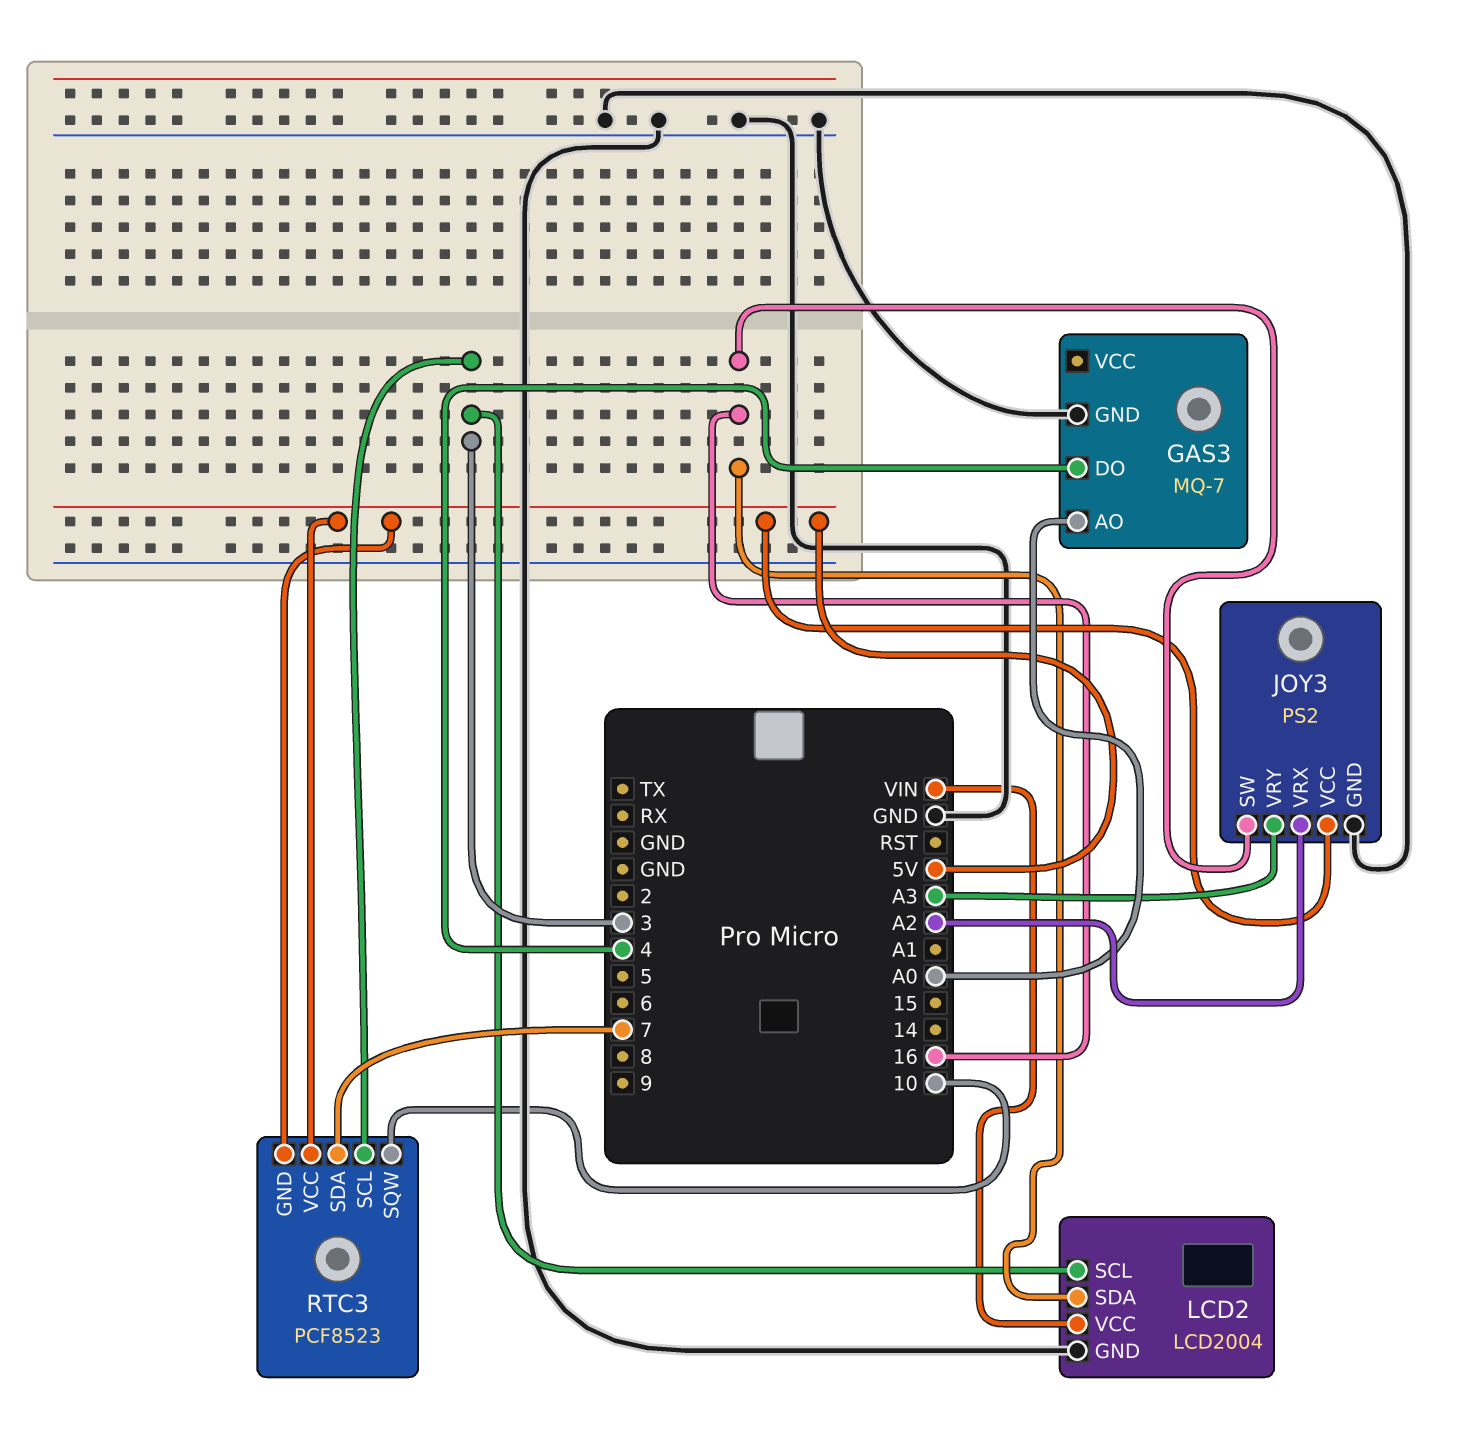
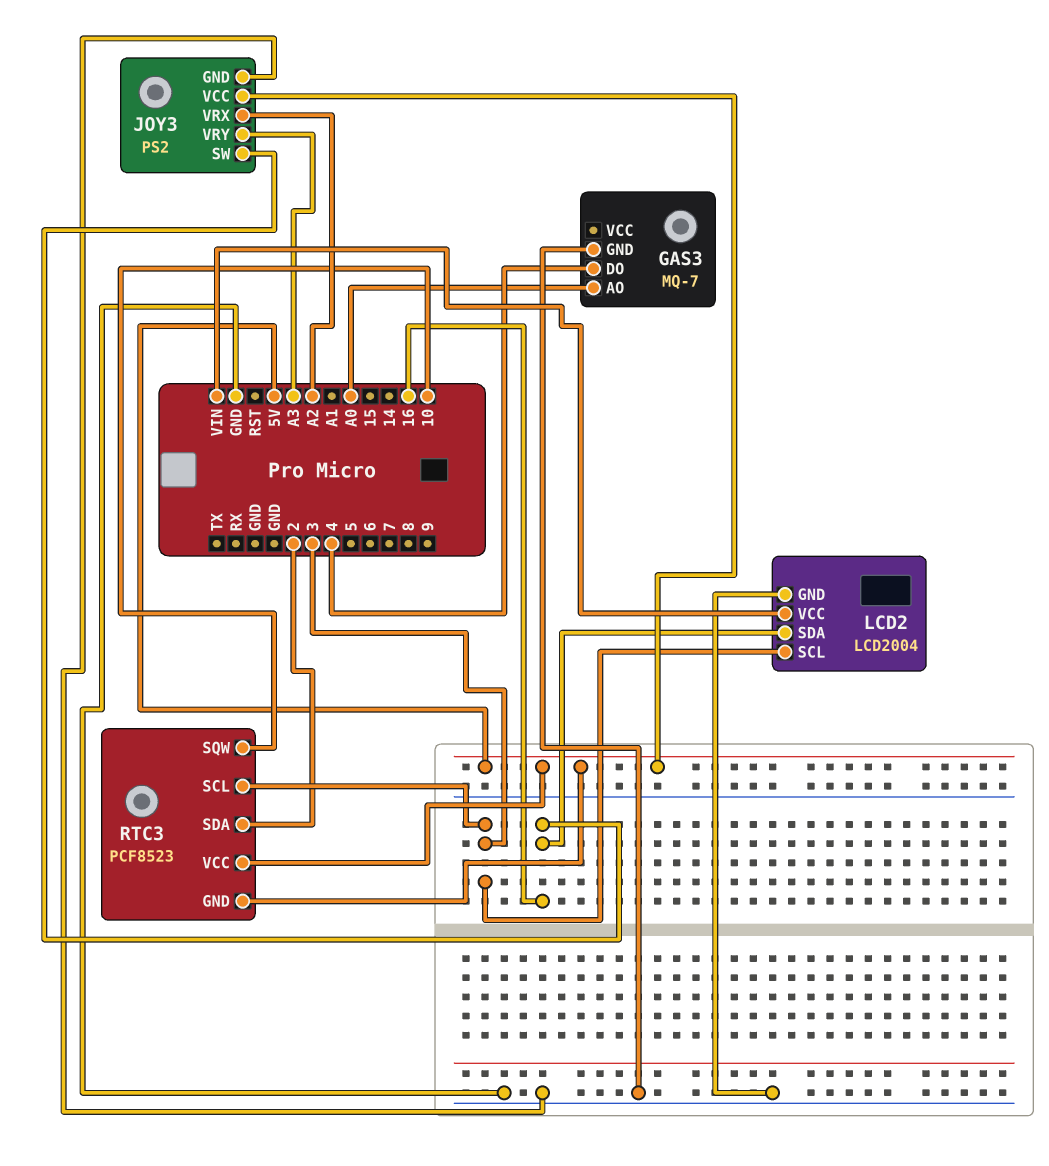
RTC3 pin SDA: 7 -> 2

